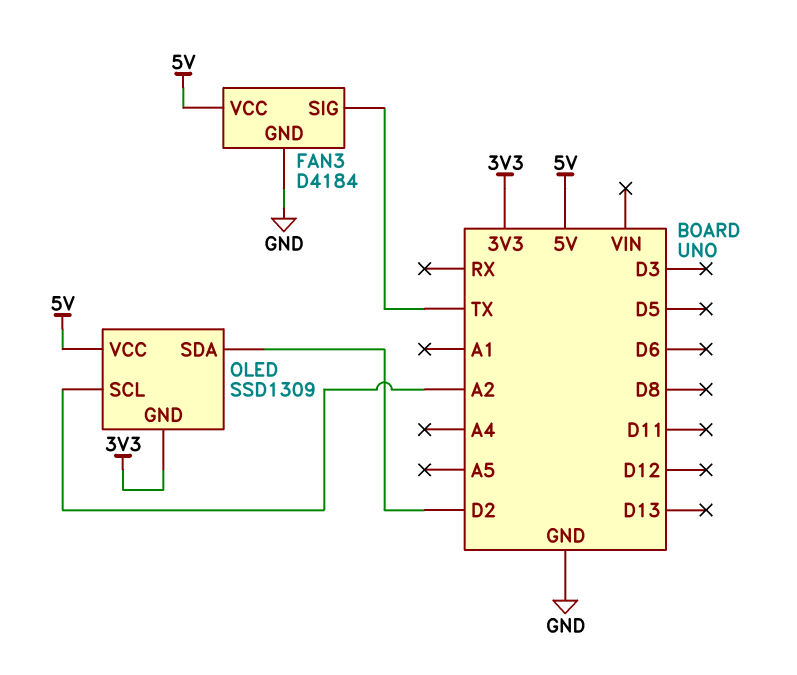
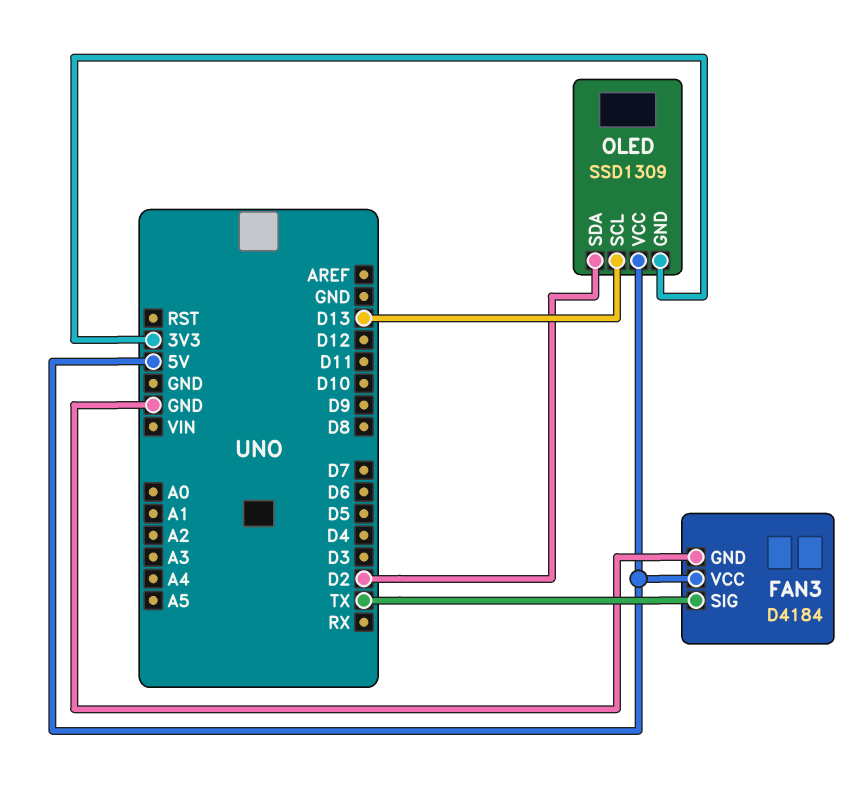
OLED pin SCL: A2 -> D13

